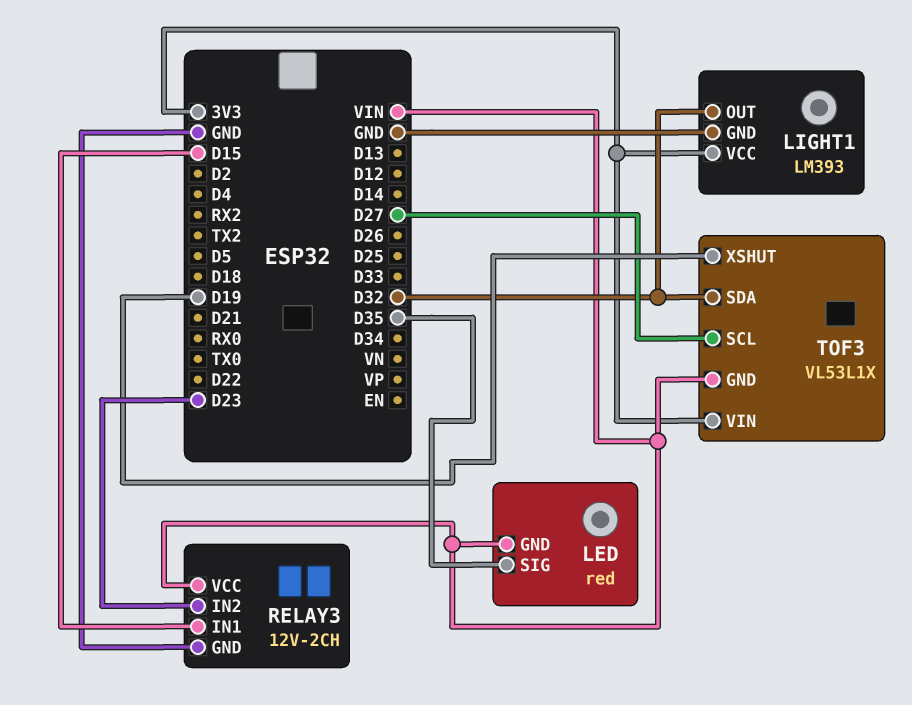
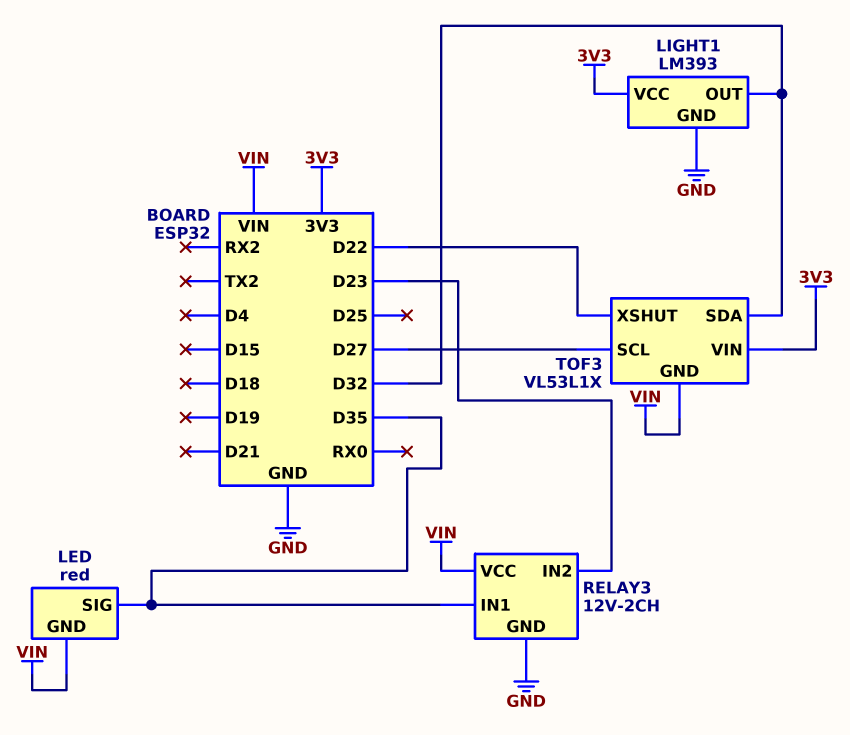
RELAY3 pin IN1: D15 -> D35
TOF3 pin XSHUT: D19 -> D22

